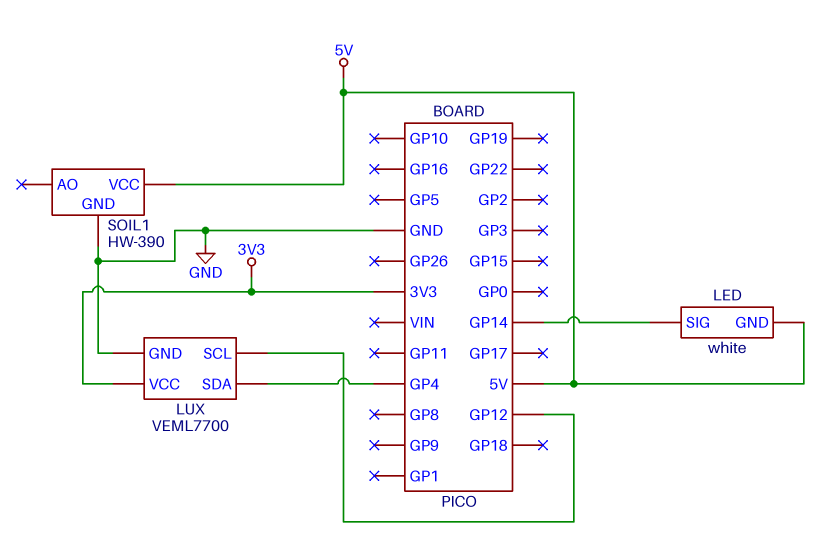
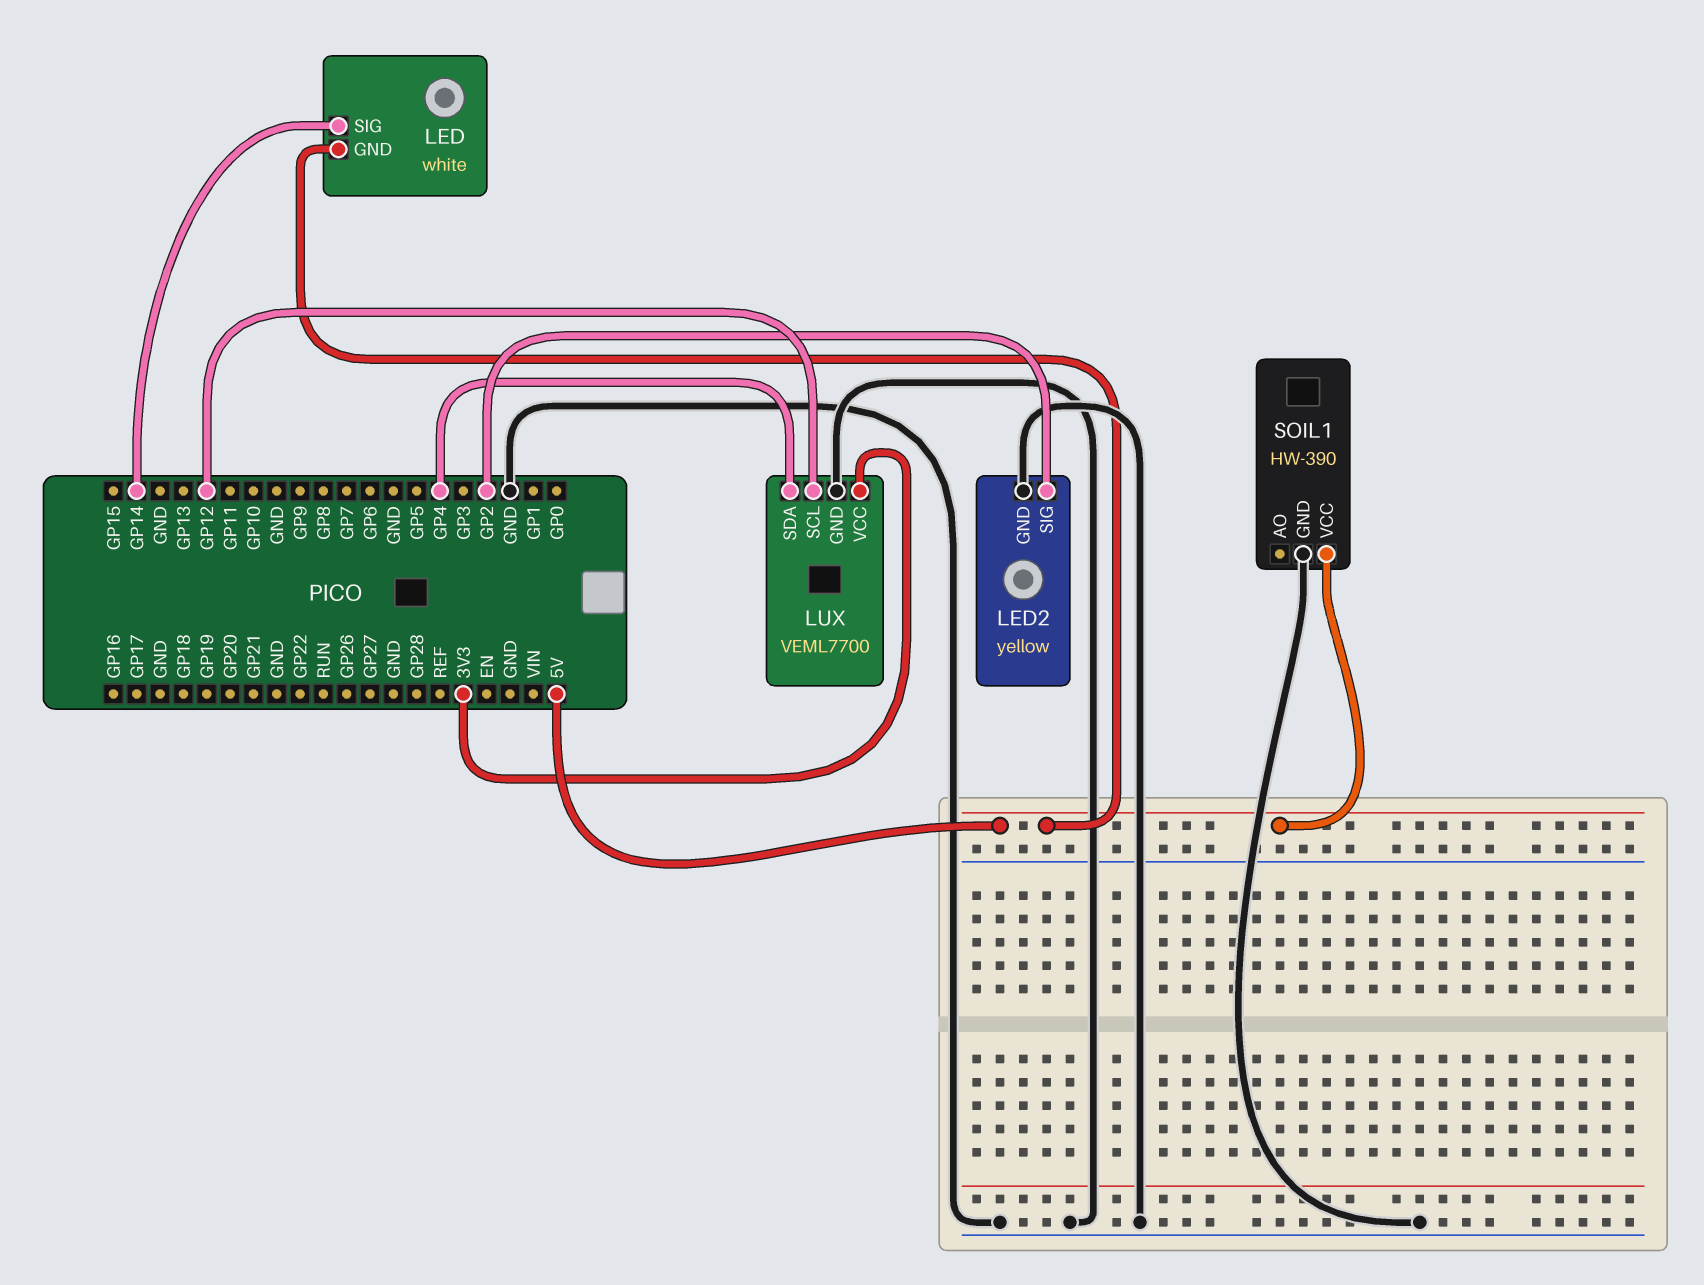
LED2: none -> yellow
LED2 pin GND: none -> GND
LED2 pin SIG: none -> GP2

